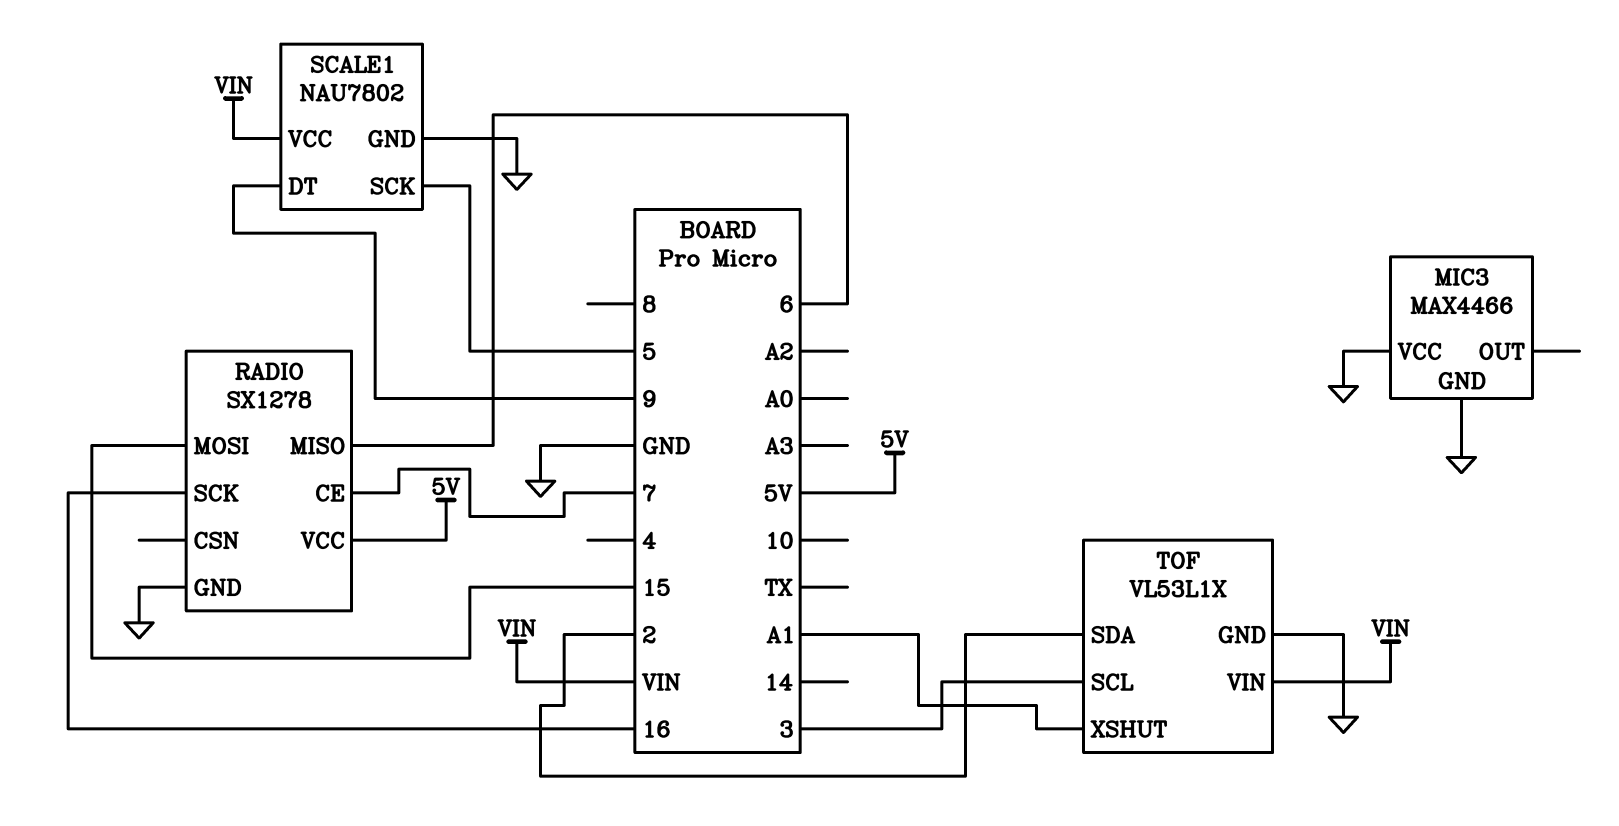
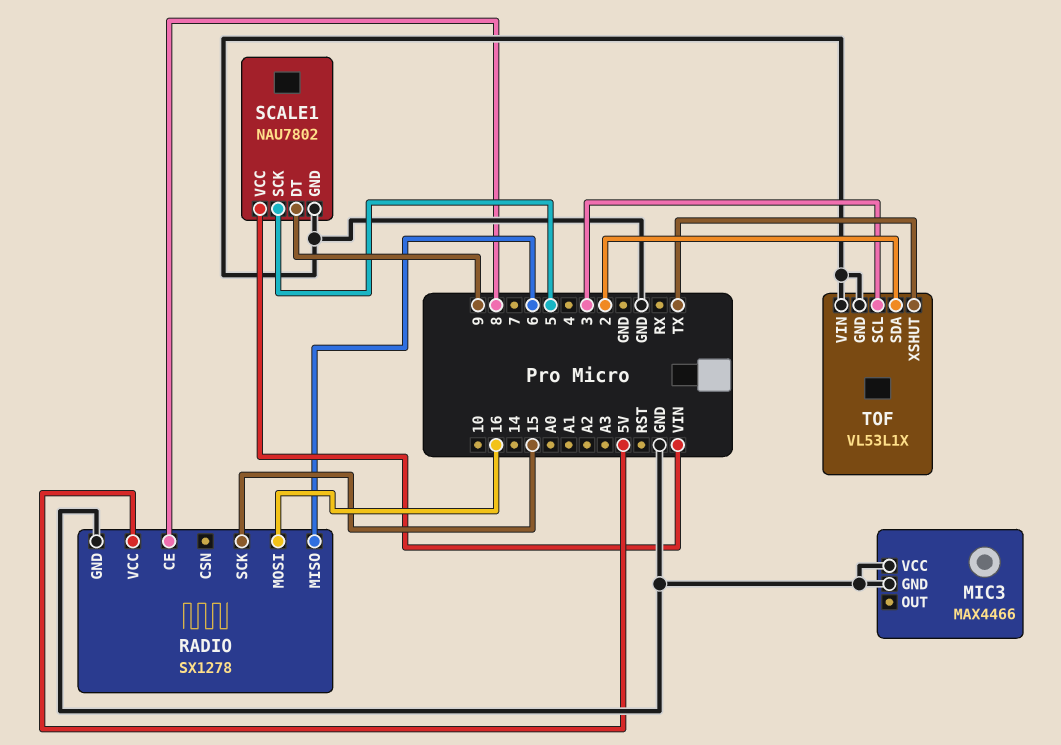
RADIO pin CE: 7 -> 8
RADIO pin MOSI: 15 -> 16
RADIO pin SCK: 16 -> 15
TOF pin VIN: VIN -> GND
TOF pin XSHUT: A1 -> TX

